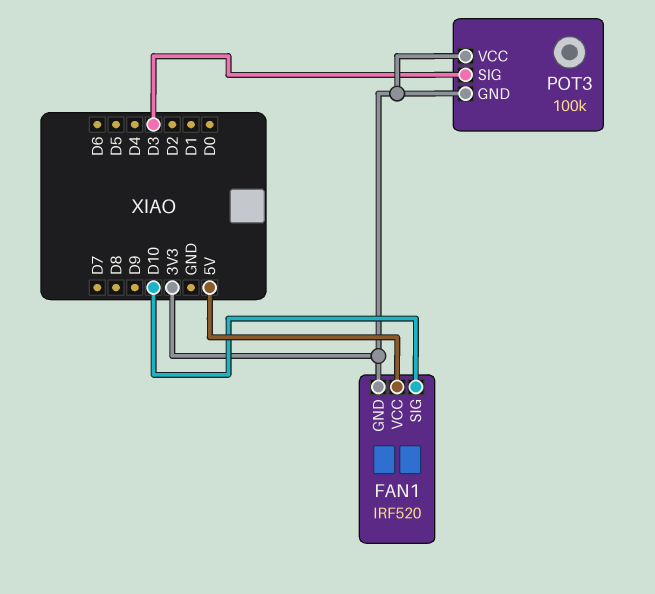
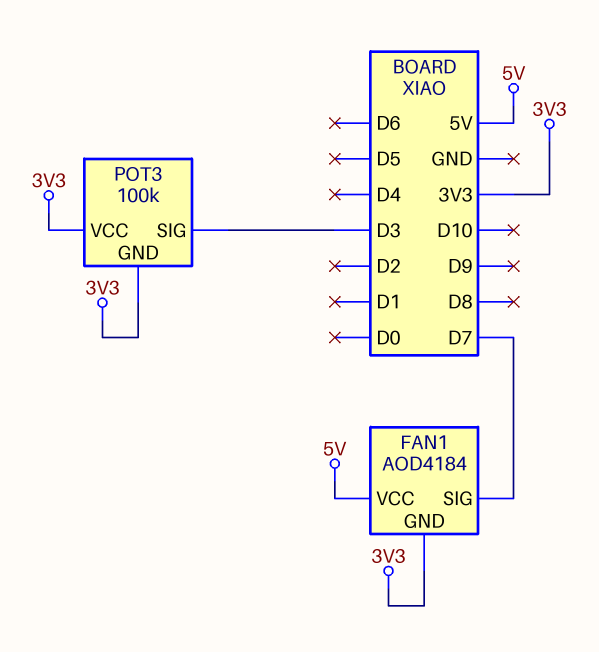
FAN1: IRF520 -> AOD4184
FAN1 pin SIG: D10 -> D7

